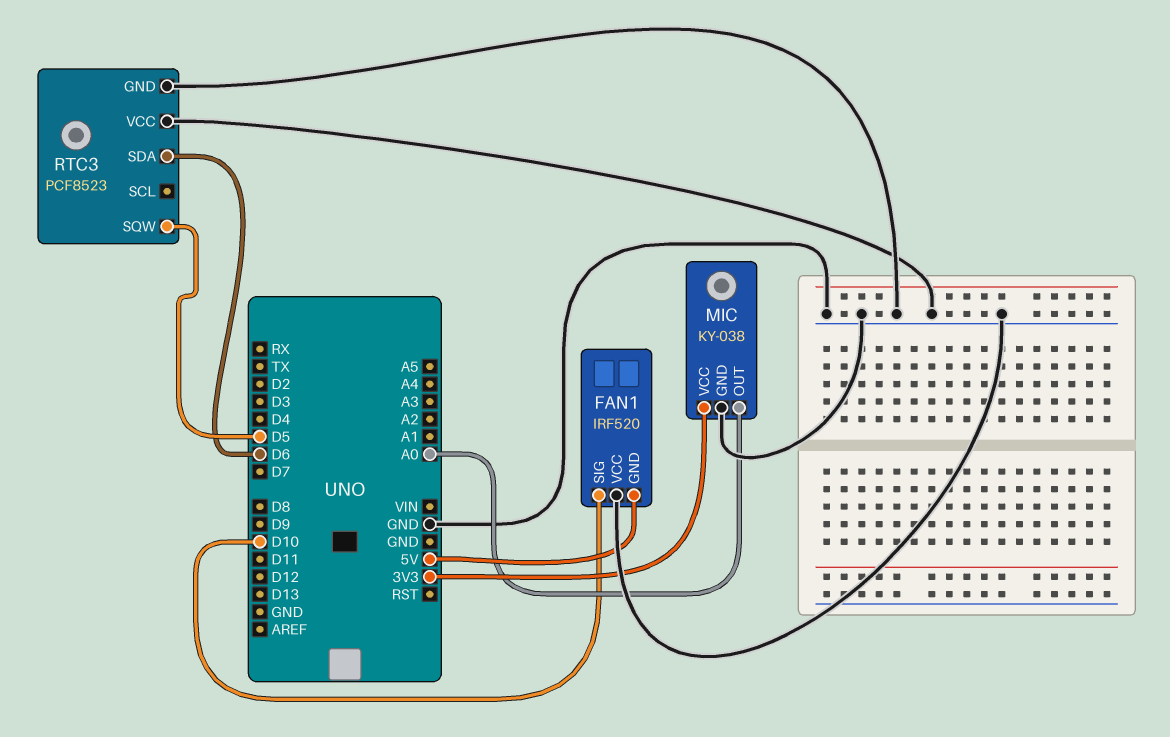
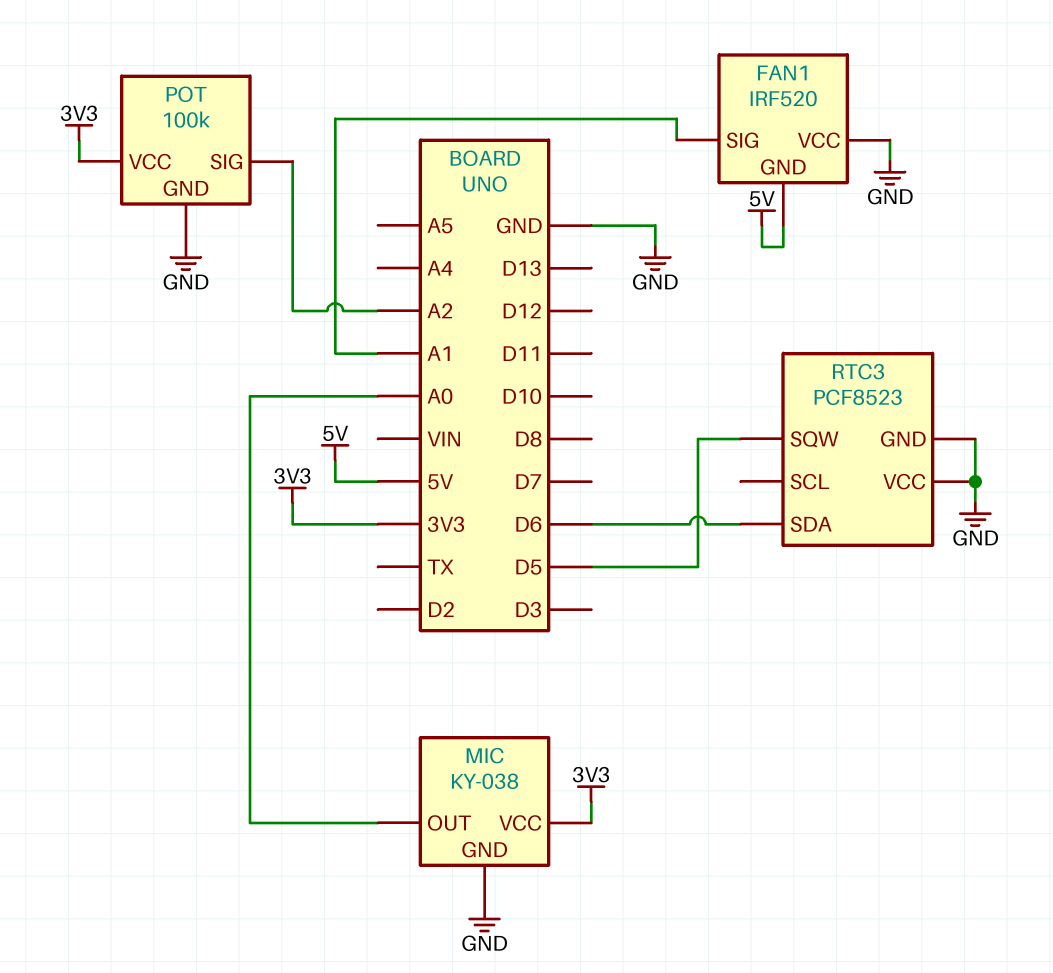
FAN1 pin SIG: D10 -> A1
POT: none -> 100k
POT pin GND: none -> GND
POT pin SIG: none -> A2
POT pin VCC: none -> 3V3

